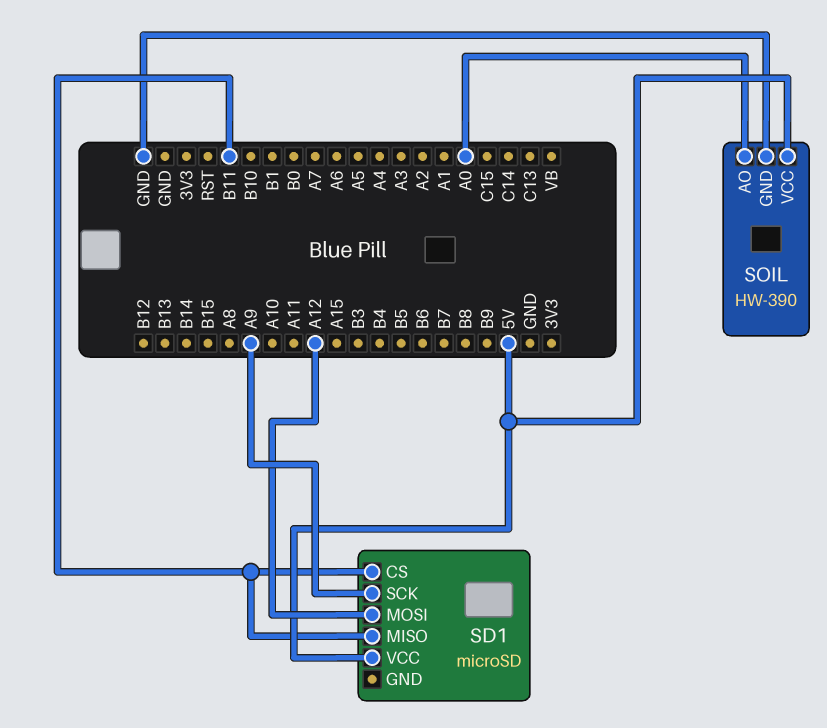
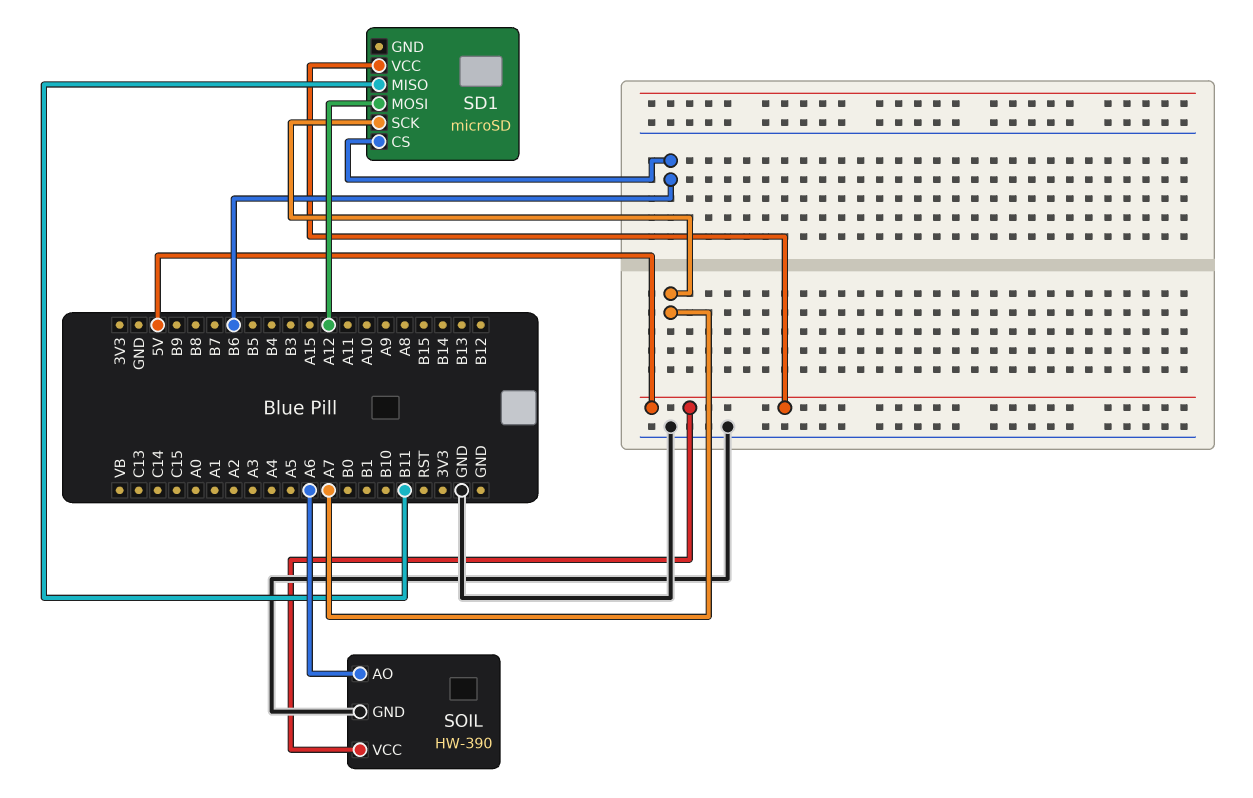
SD1 pin CS: B11 -> B6
SD1 pin SCK: A9 -> A7
SOIL pin AO: A0 -> A6

